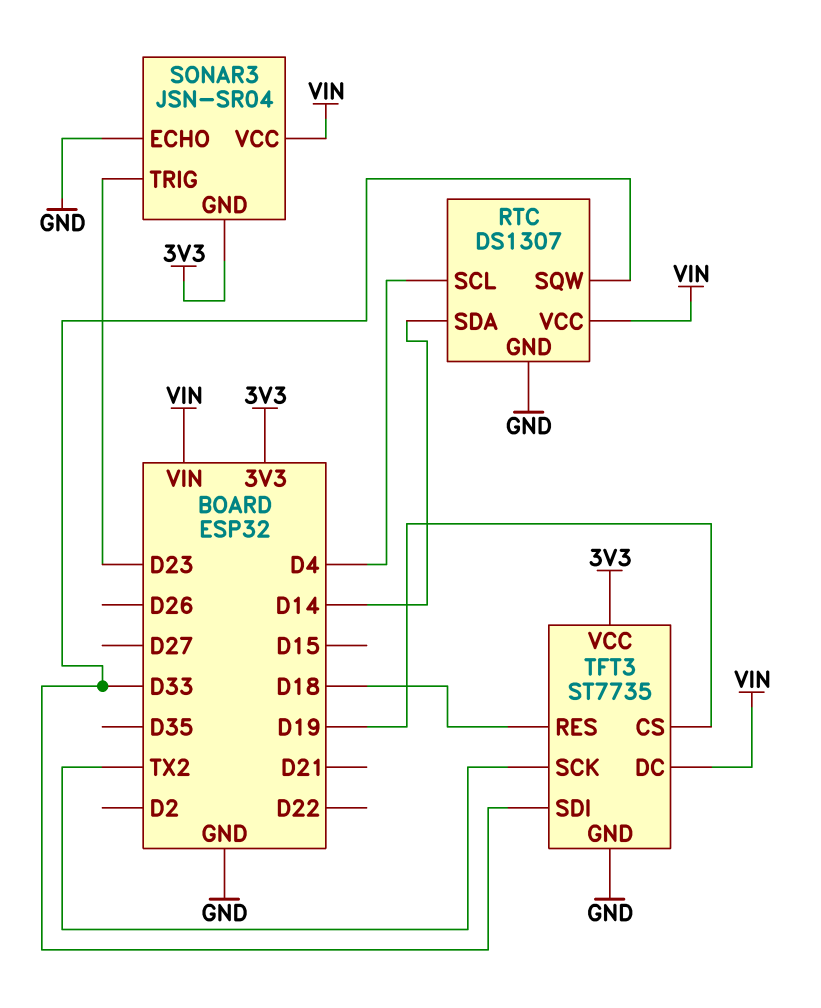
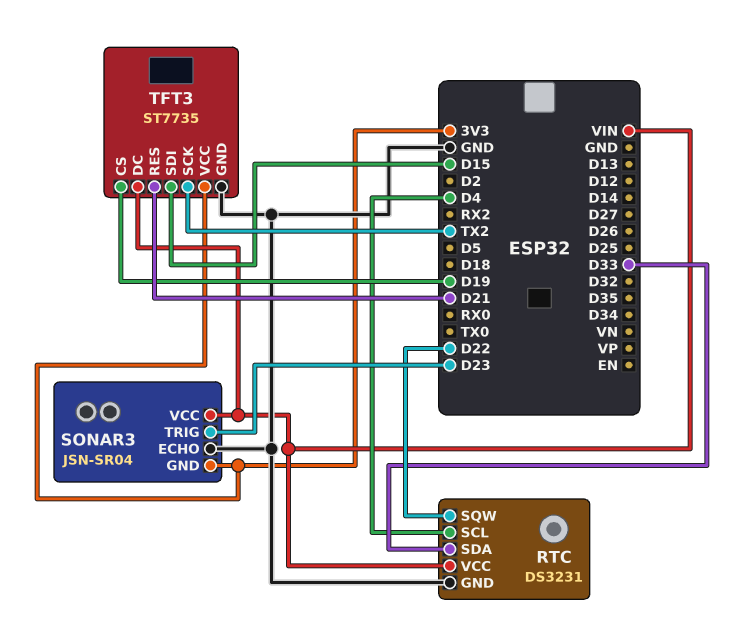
RTC: DS1307 -> DS3231
RTC pin SDA: D14 -> D33
RTC pin SQW: D33 -> D22
TFT3 pin RES: D18 -> D21
TFT3 pin SDI: D33 -> D15

